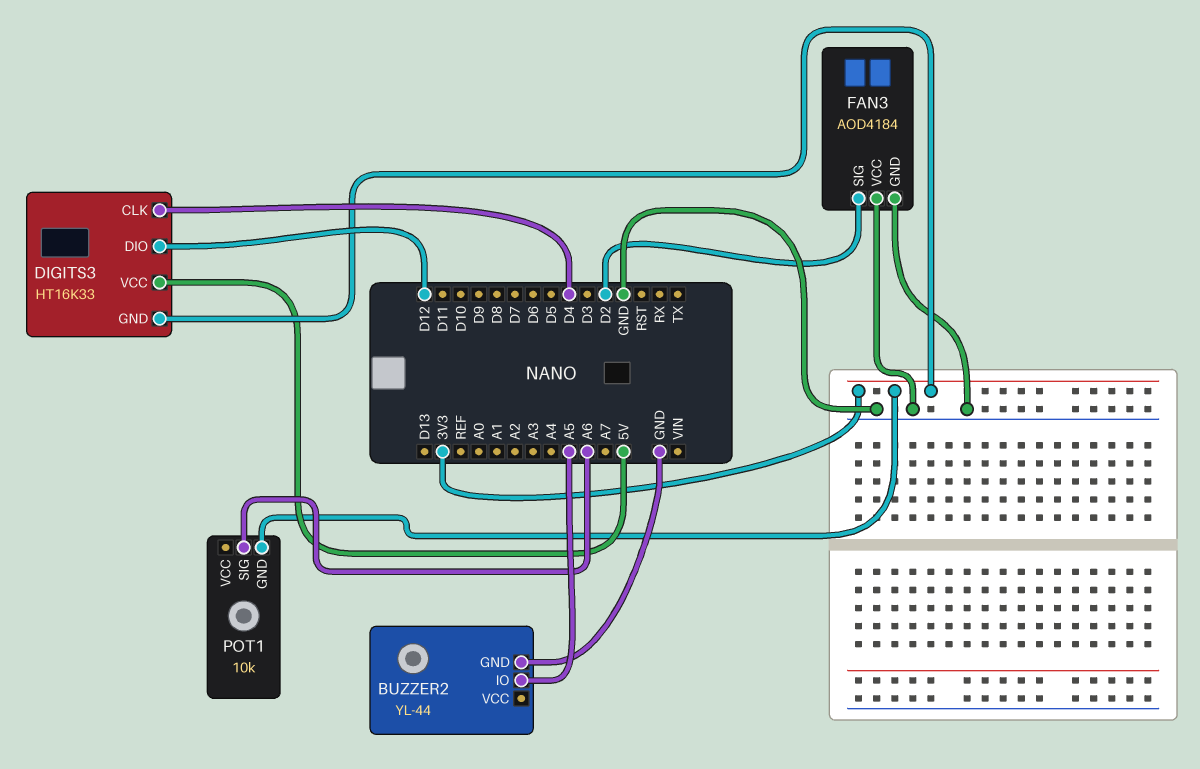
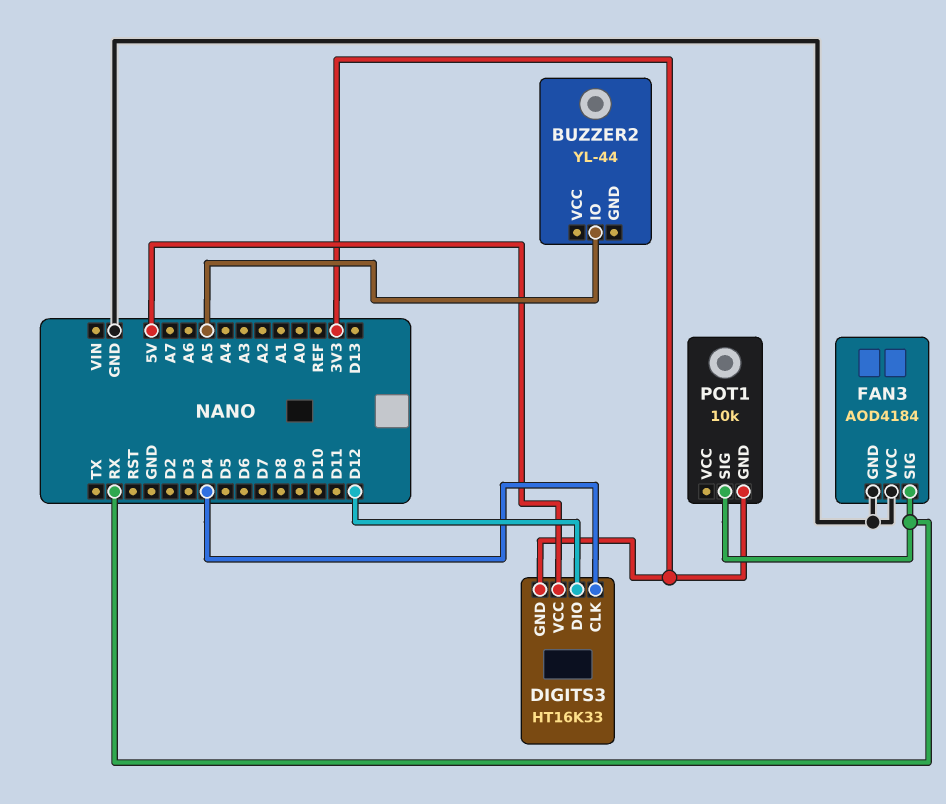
BUZZER2 pin GND: GND -> none
FAN3 pin SIG: D2 -> RX
POT1 pin SIG: A6 -> RX

